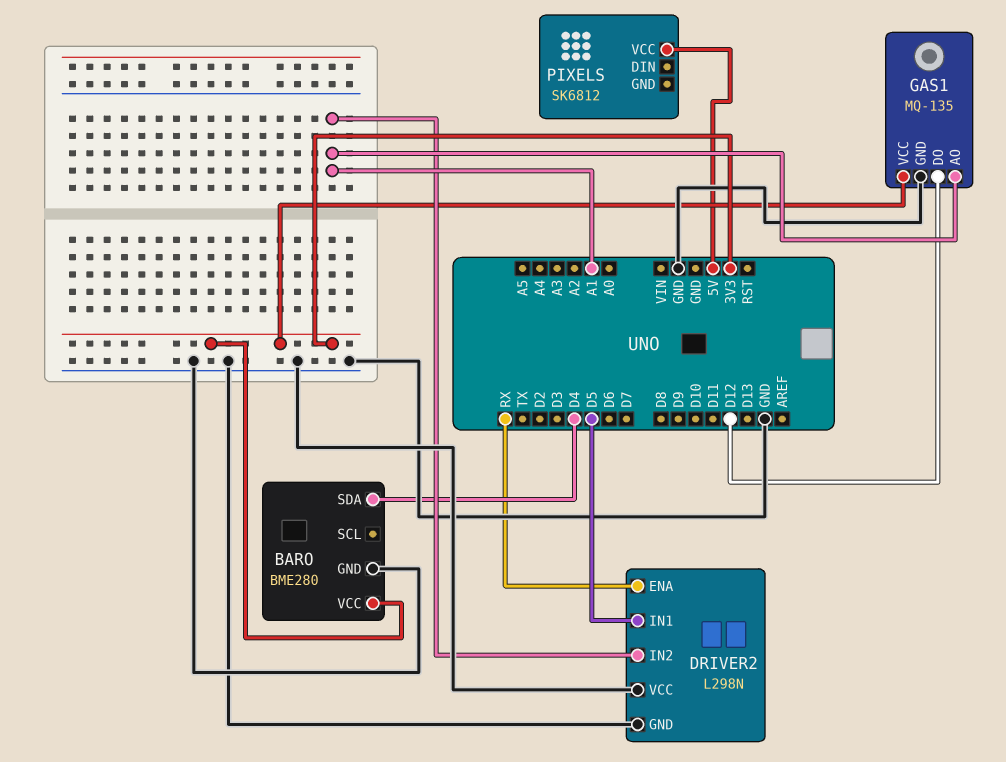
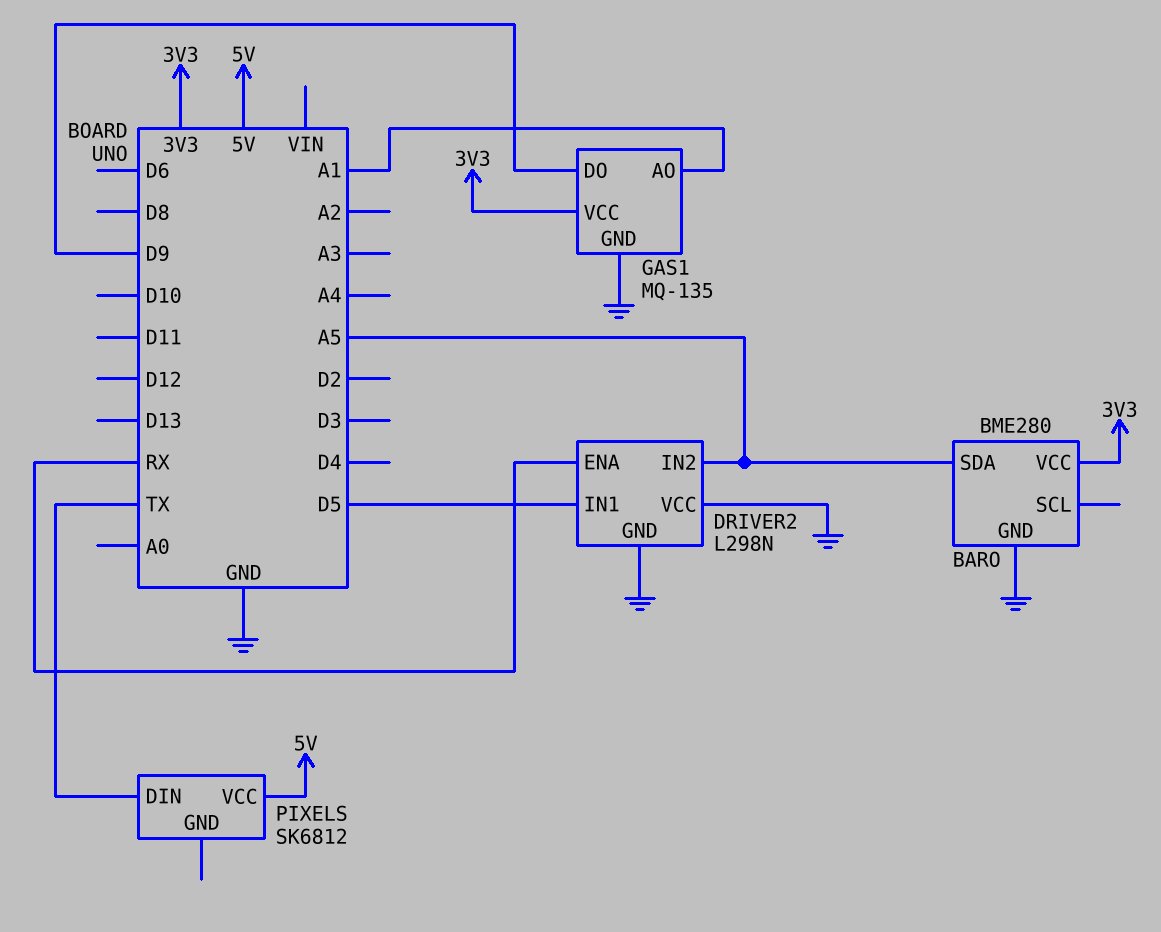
BARO pin SDA: D4 -> A5
DRIVER2 pin IN2: A1 -> A5
GAS1 pin DO: D12 -> D9
PIXELS pin DIN: none -> TX

